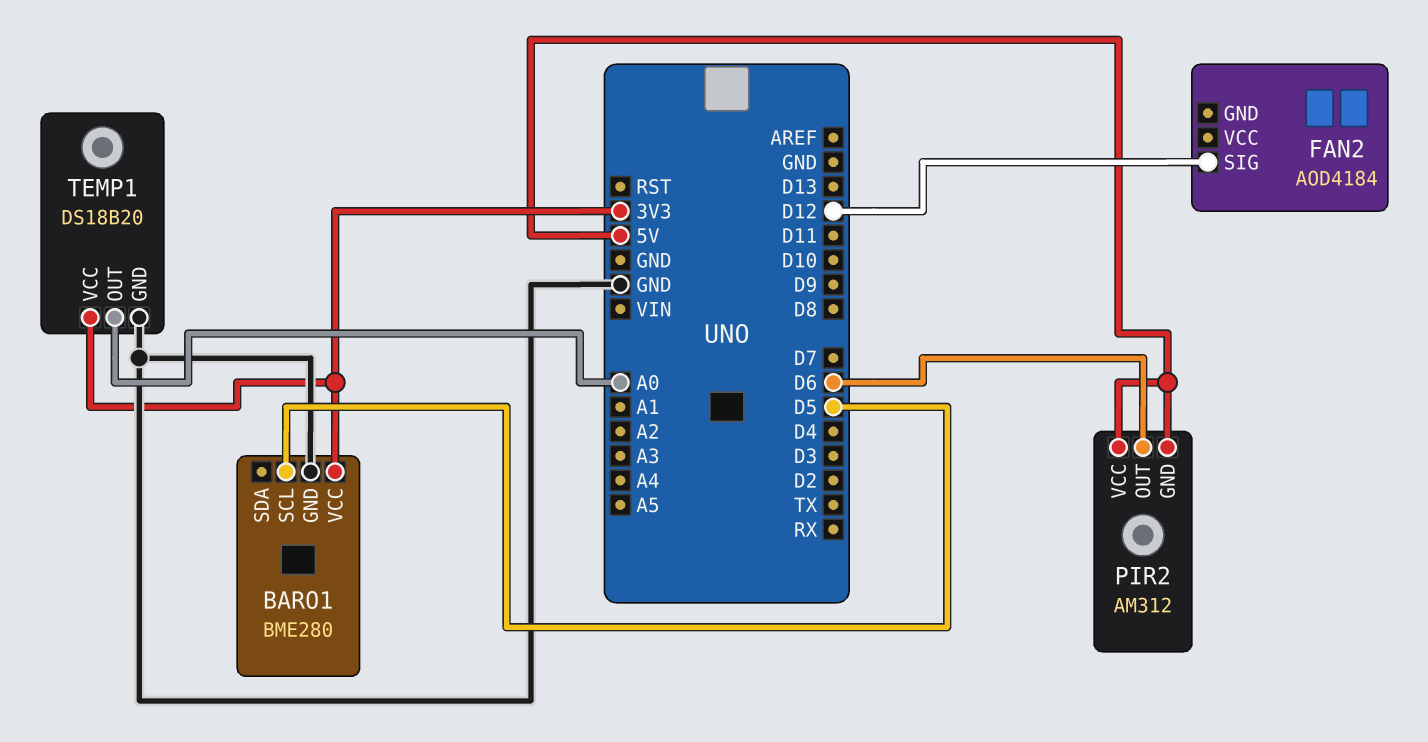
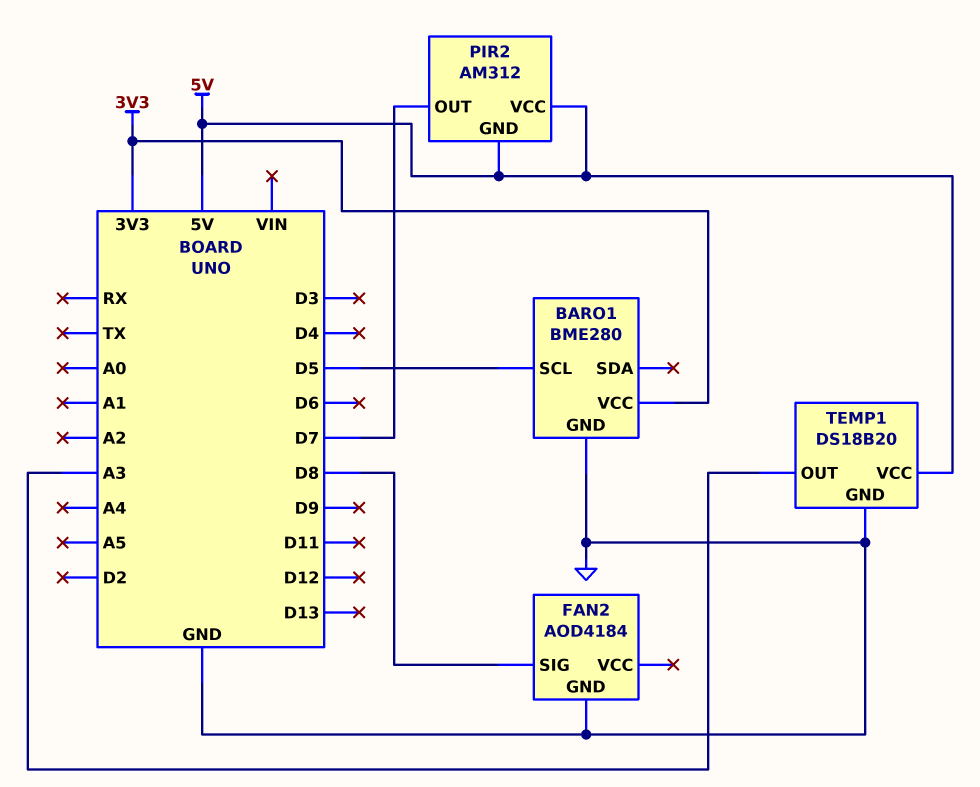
FAN2 pin GND: none -> GND
FAN2 pin SIG: D12 -> D8
PIR2 pin OUT: D6 -> D7
TEMP1 pin OUT: A0 -> A3
TEMP1 pin VCC: 3V3 -> 5V

